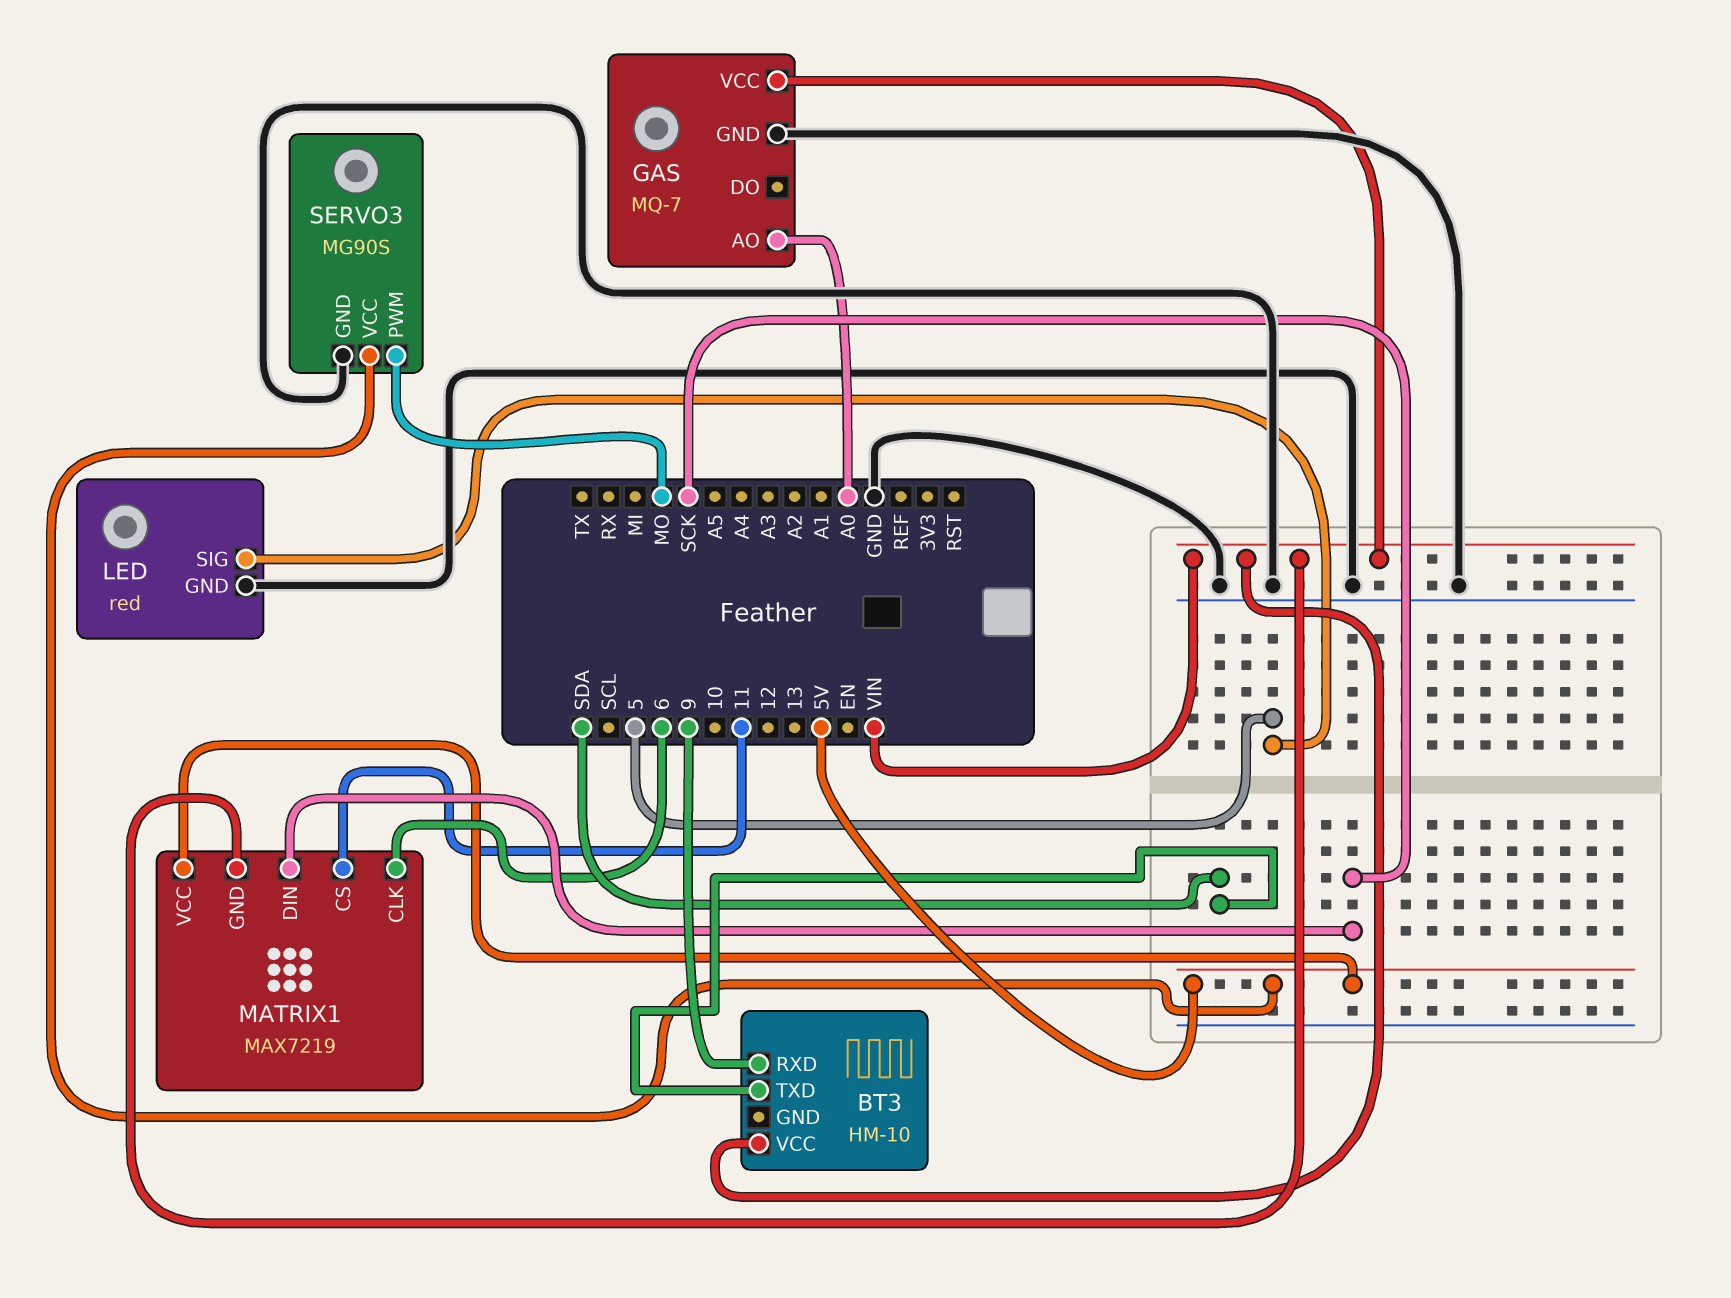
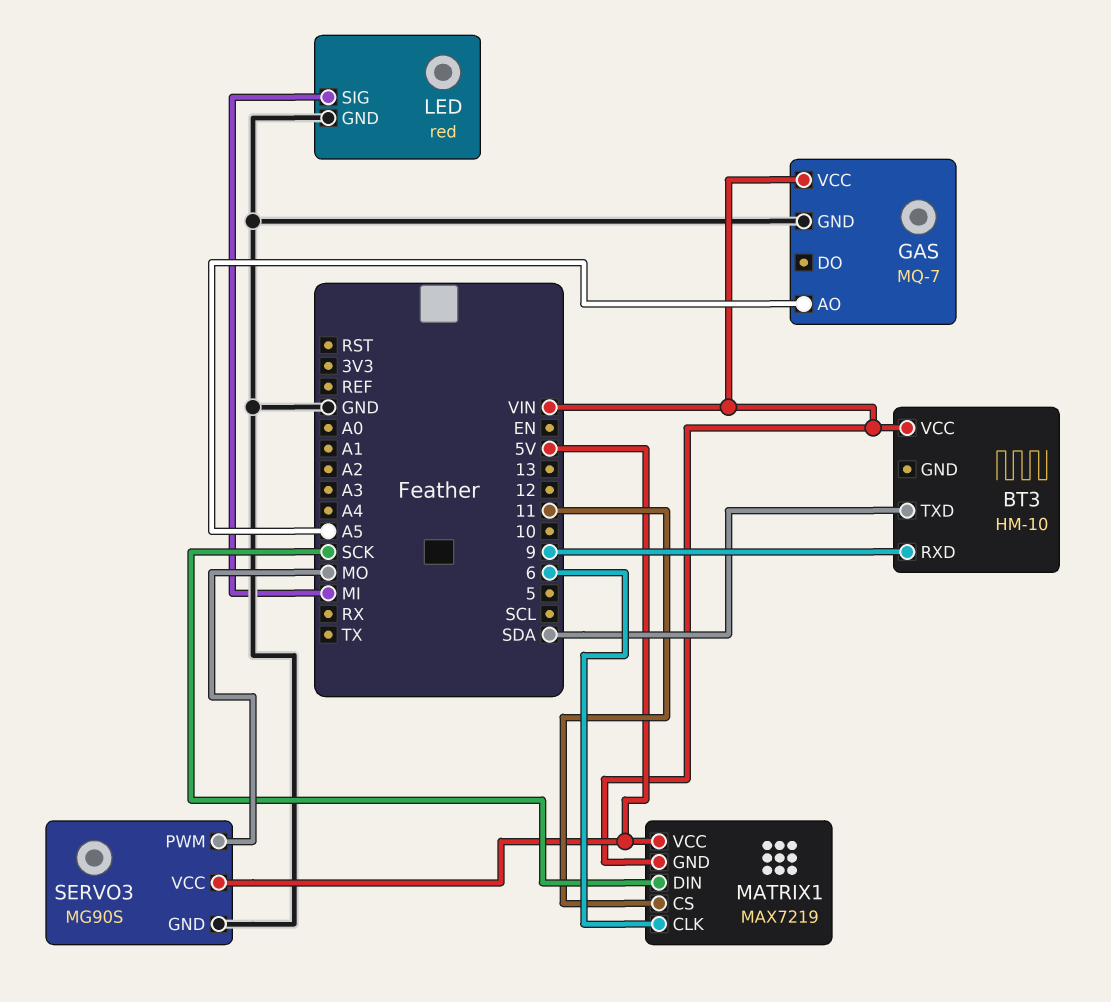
GAS pin AO: A0 -> A5
LED pin SIG: 5 -> MI

